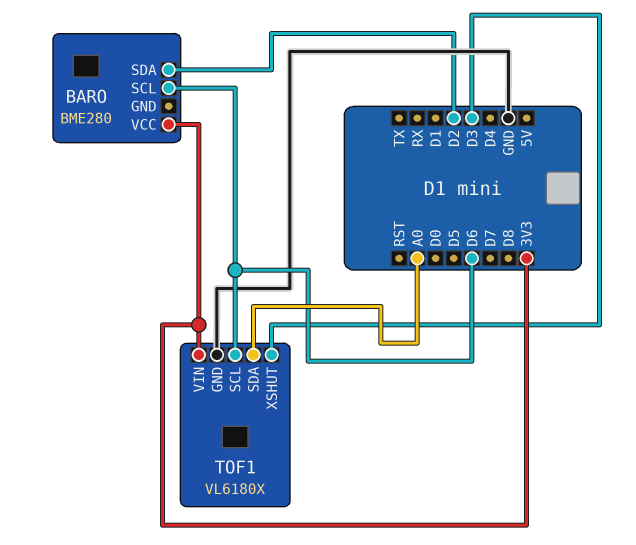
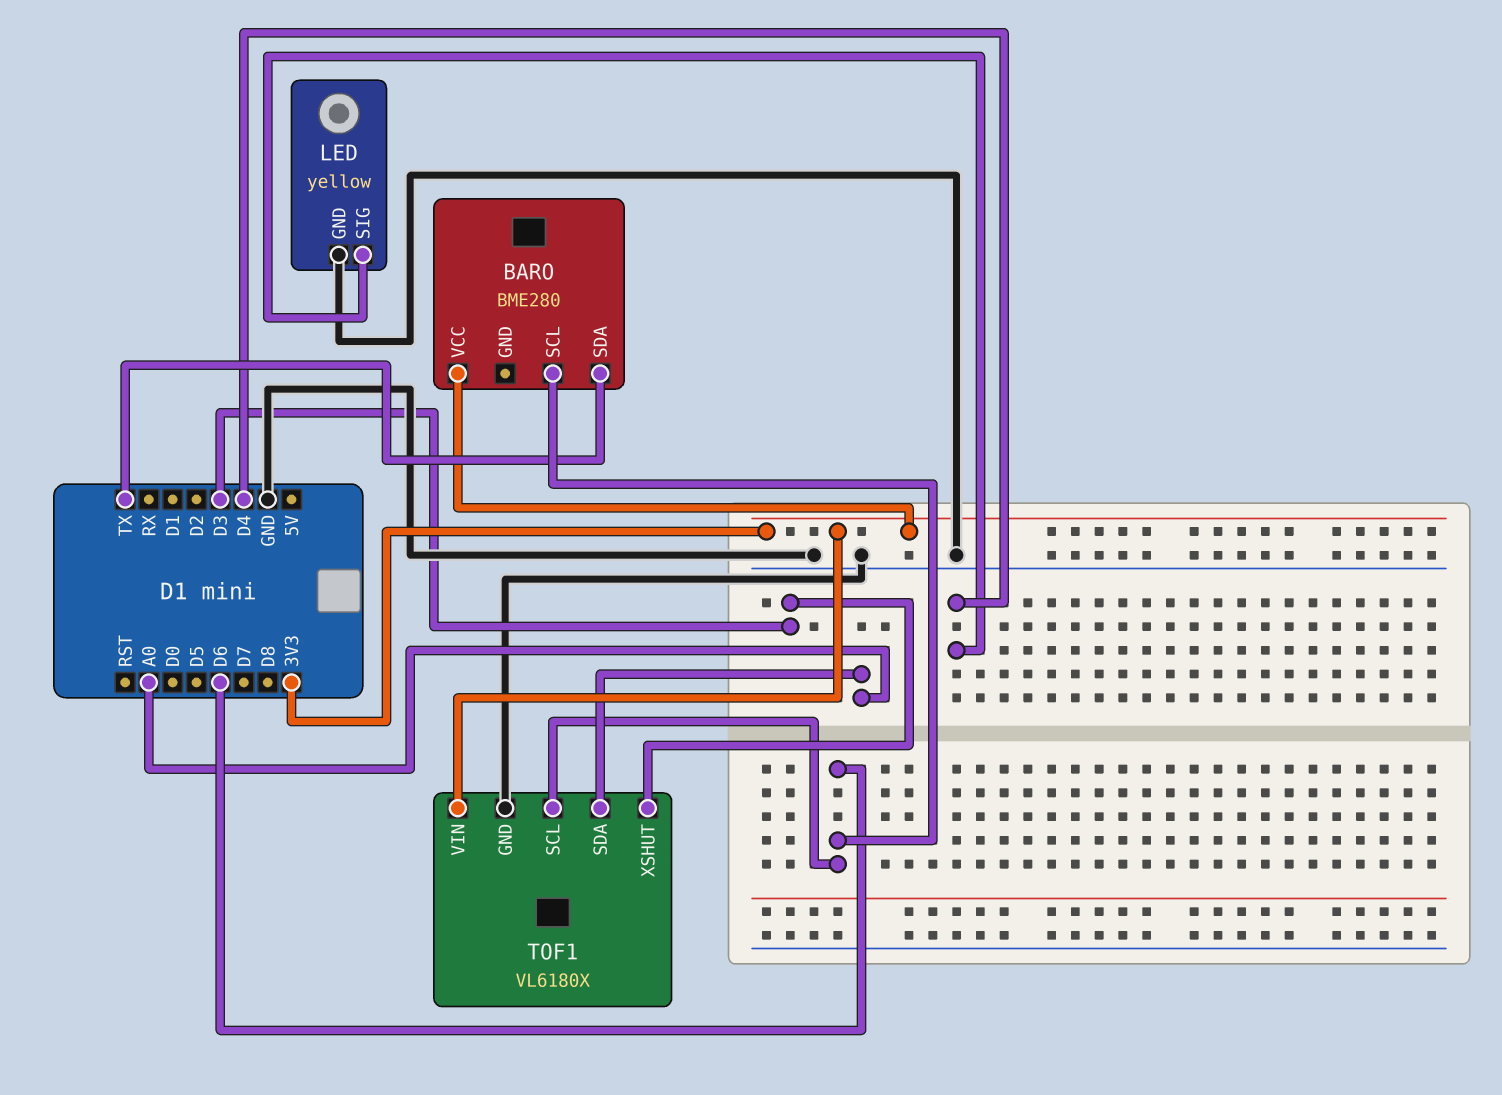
BARO pin SDA: D2 -> TX
LED: none -> yellow
LED pin GND: none -> GND
LED pin SIG: none -> D4

